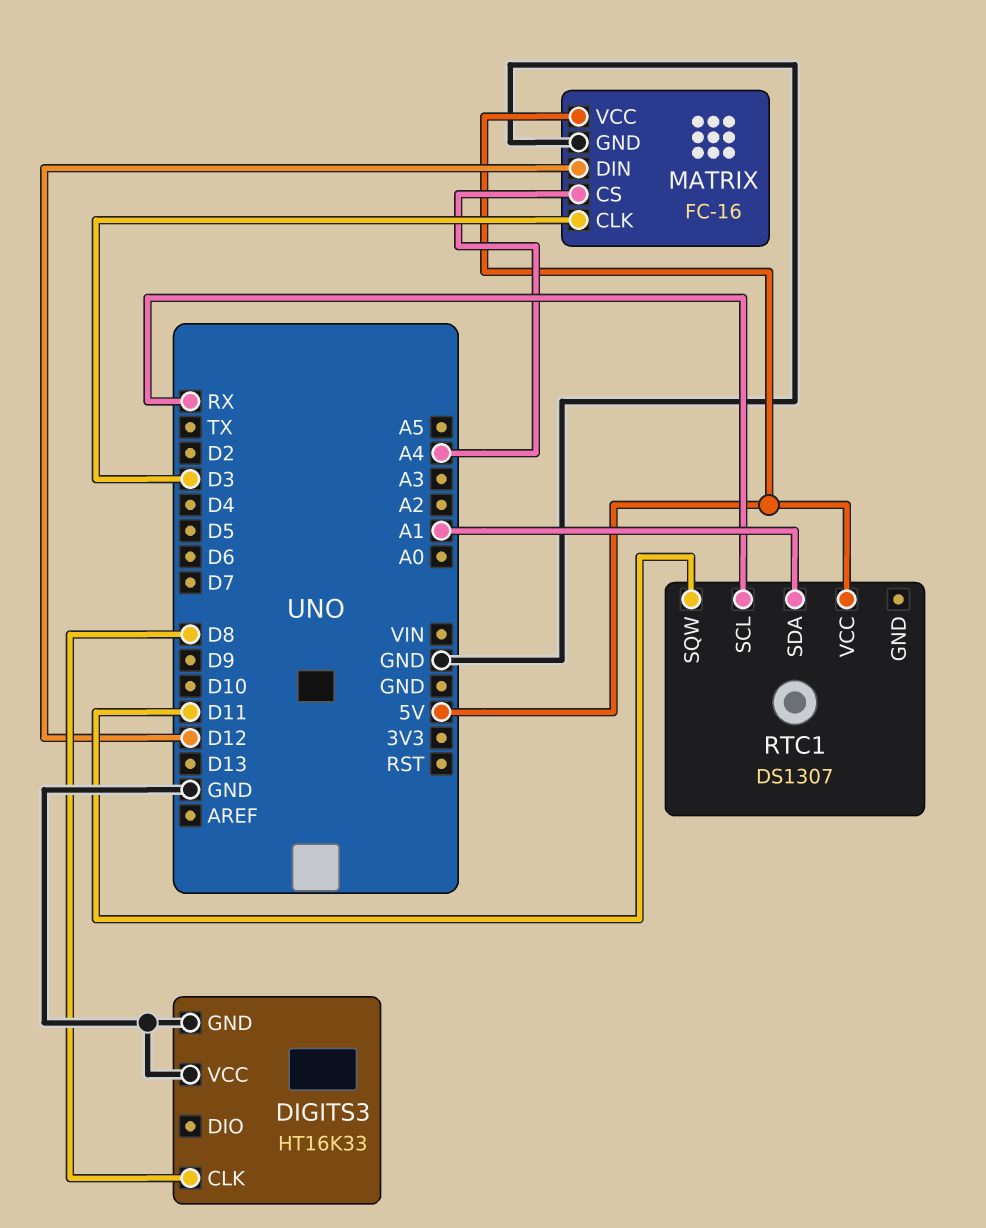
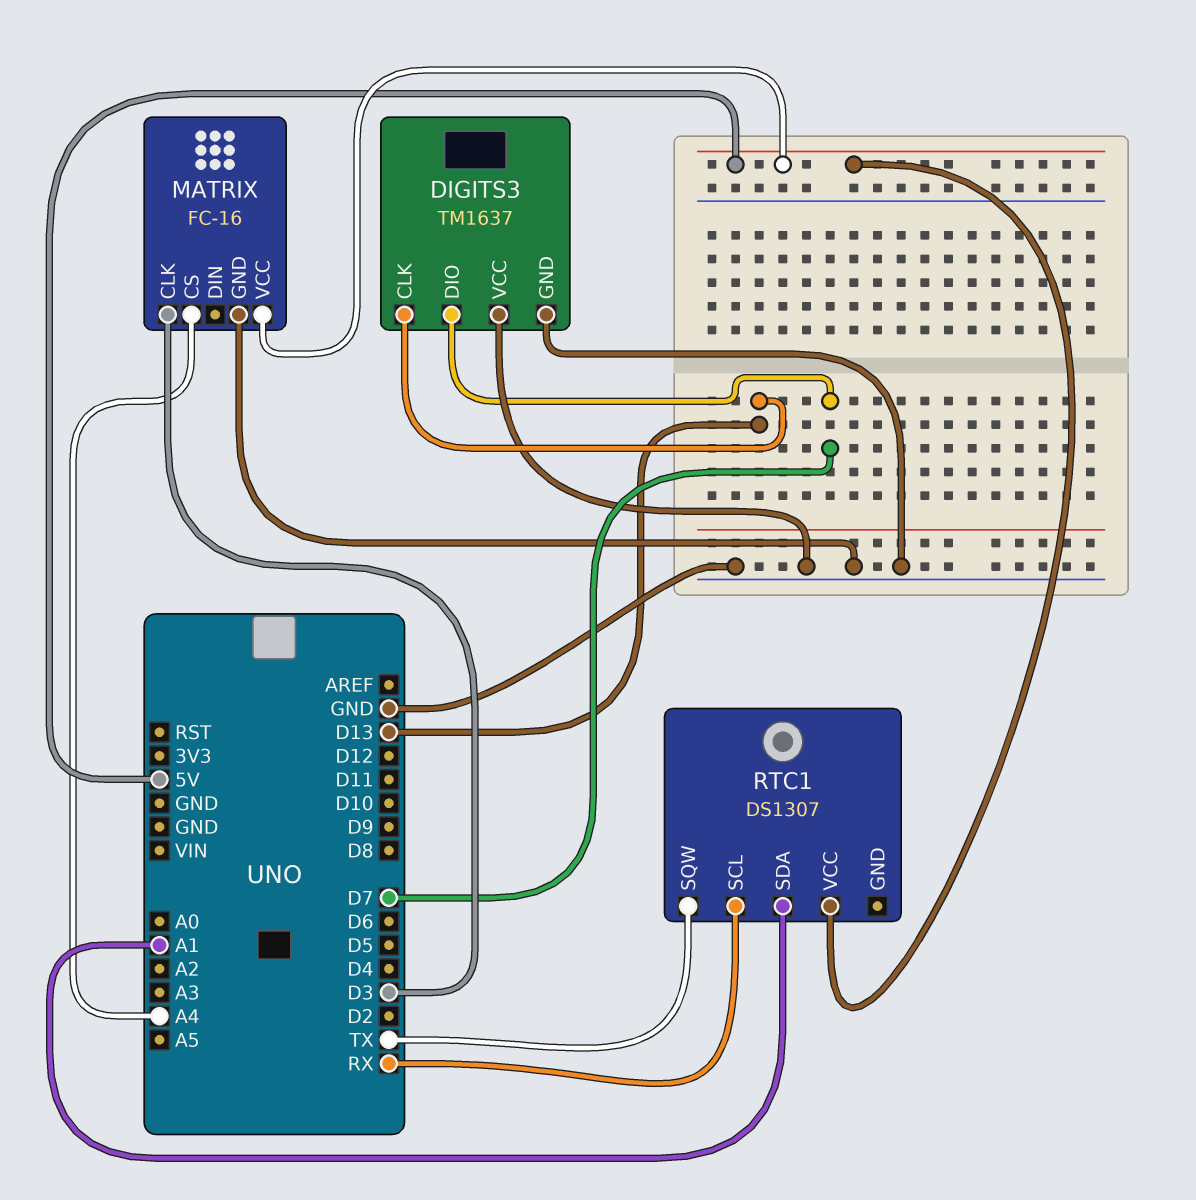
DIGITS3: HT16K33 -> TM1637
DIGITS3 pin CLK: D8 -> D13
DIGITS3 pin DIO: none -> D7
MATRIX pin DIN: D12 -> none
RTC1 pin SQW: D11 -> TX

